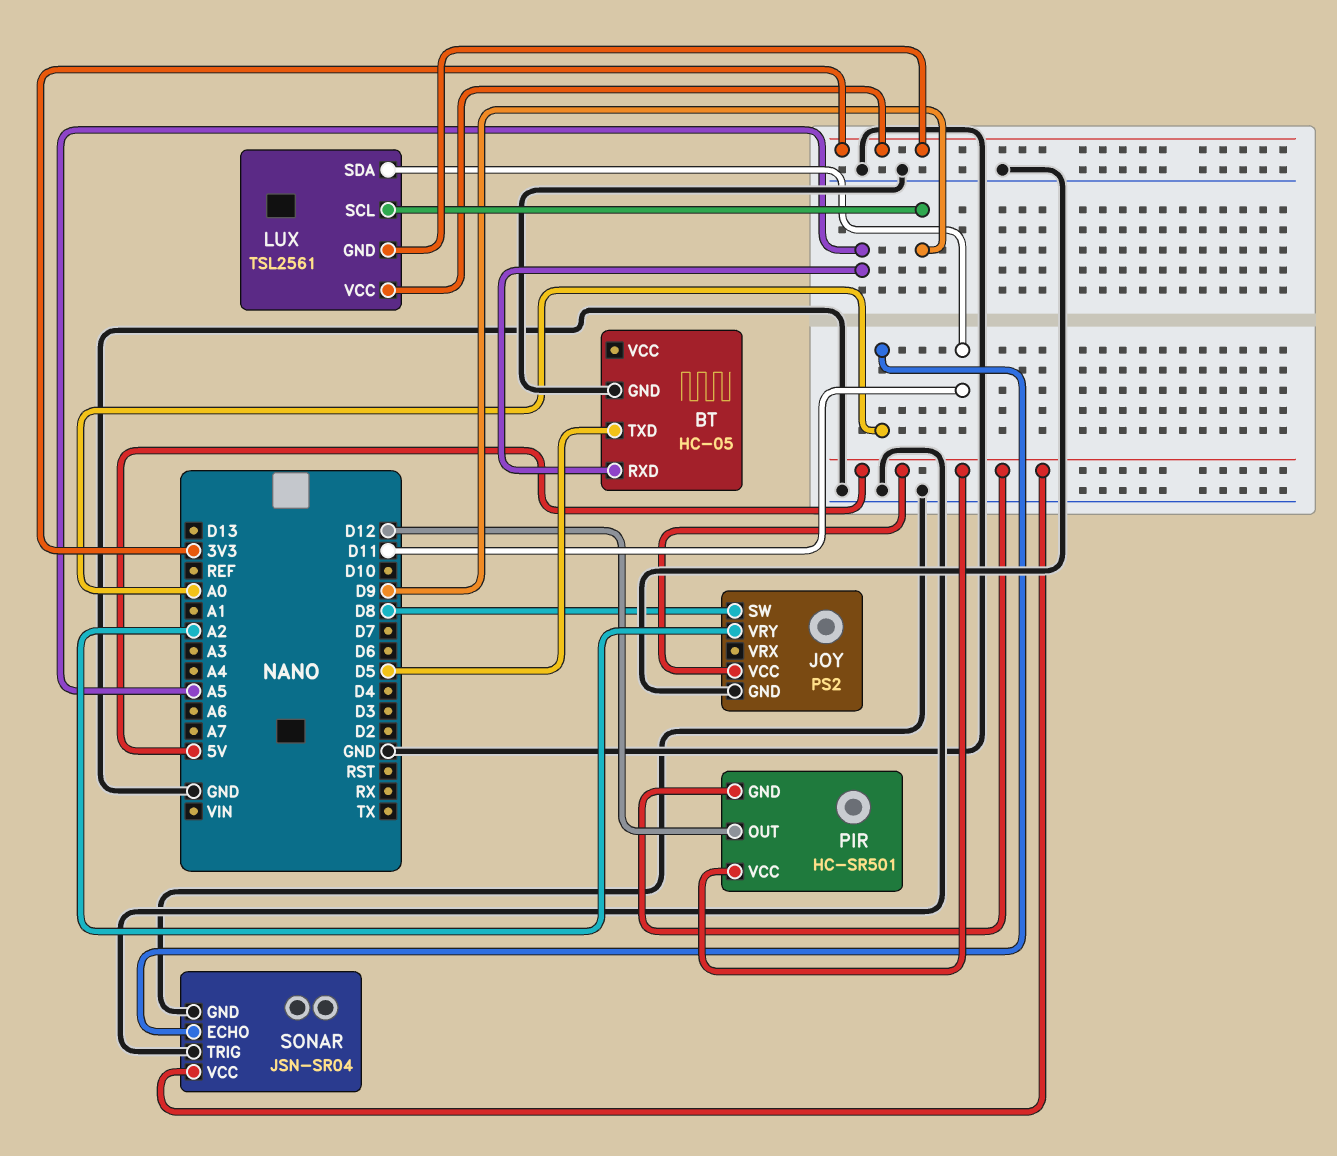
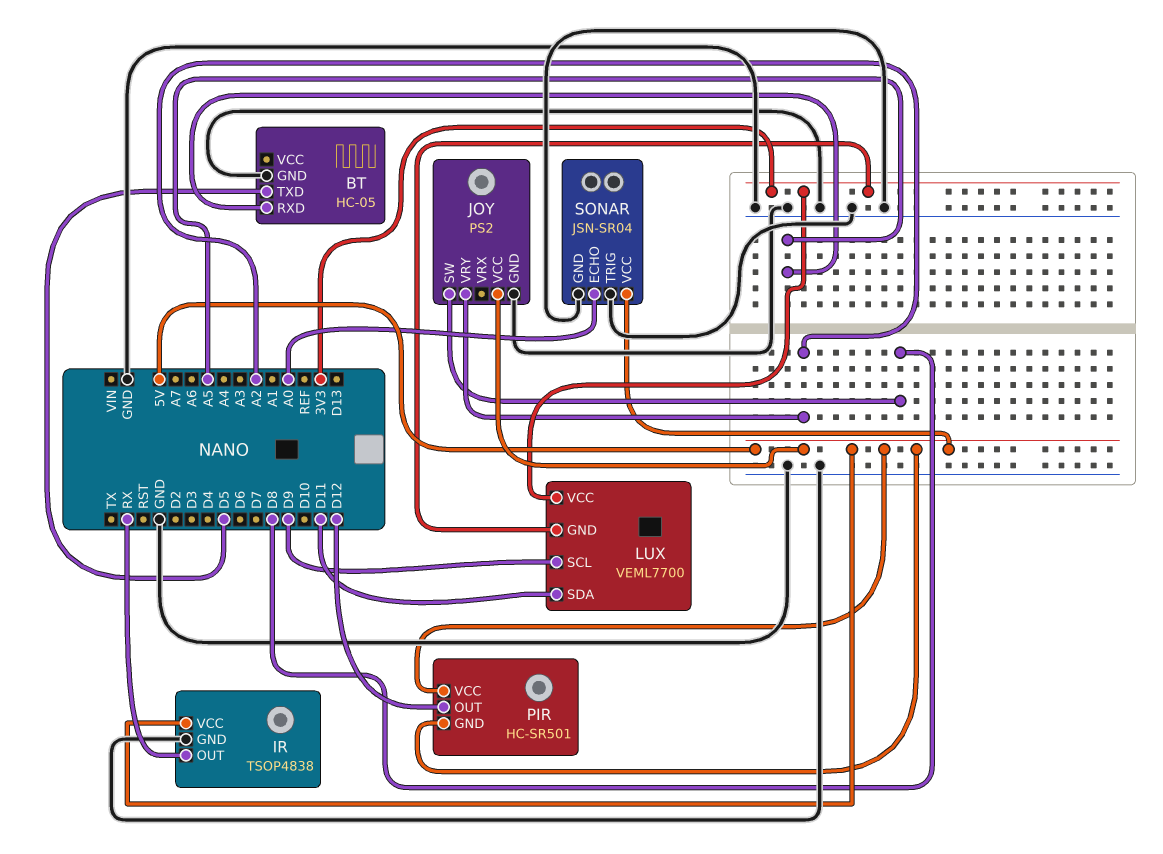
IR: none -> TSOP4838
IR pin GND: none -> GND
IR pin OUT: none -> RX
IR pin VCC: none -> 5V
LUX: TSL2561 -> VEML7700

